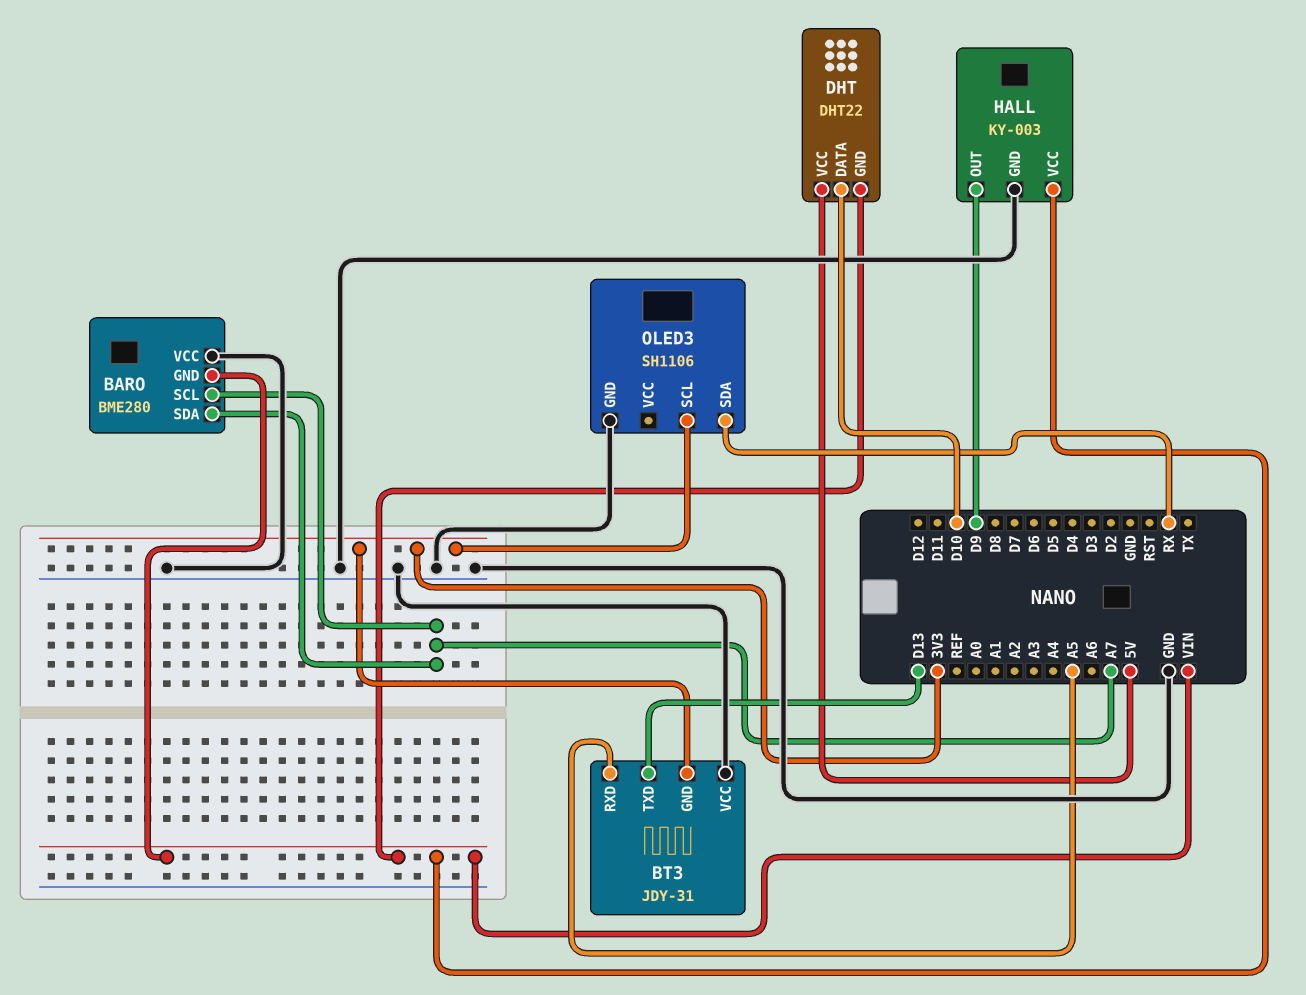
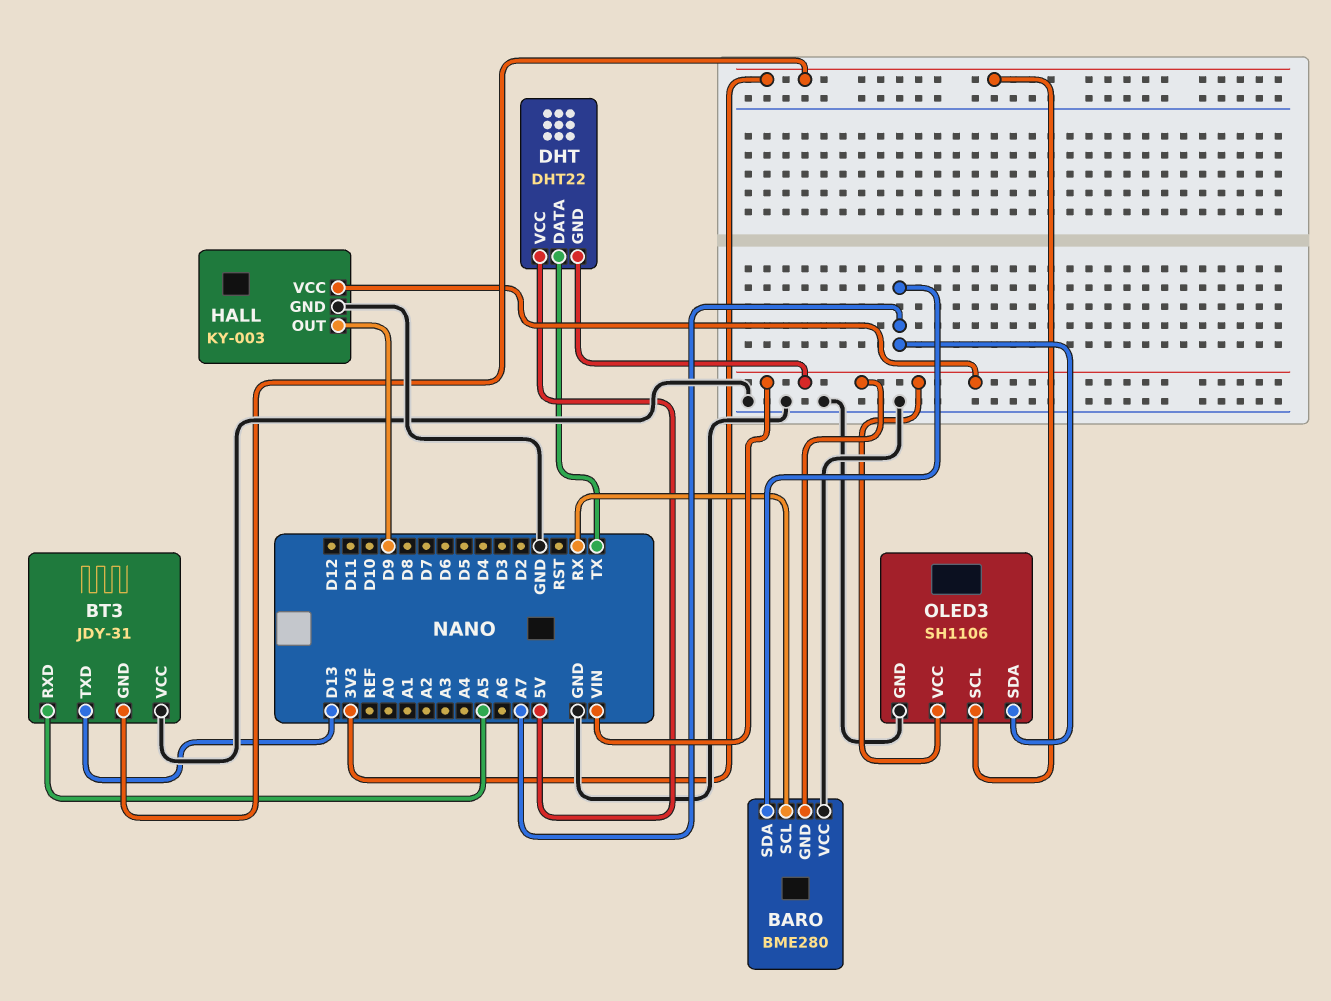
BARO pin SCL: A7 -> RX
DHT pin DATA: D10 -> TX
OLED3 pin SDA: RX -> A7
OLED3 pin VCC: none -> VIN

